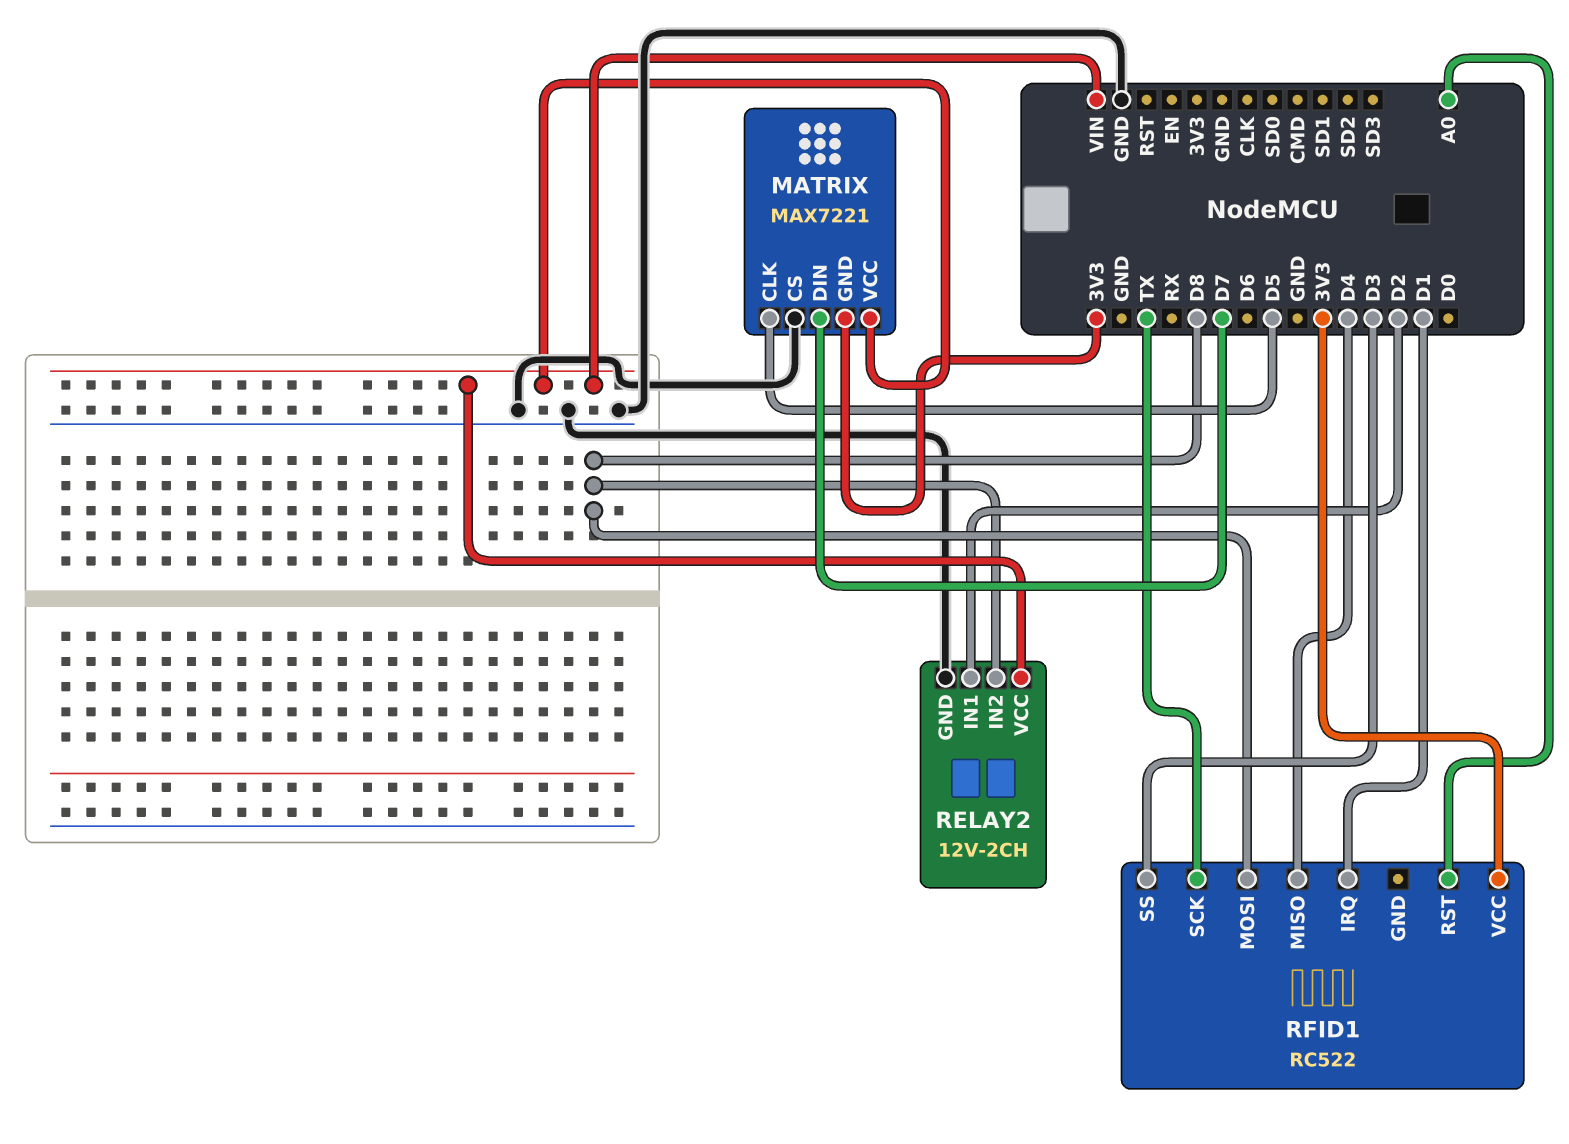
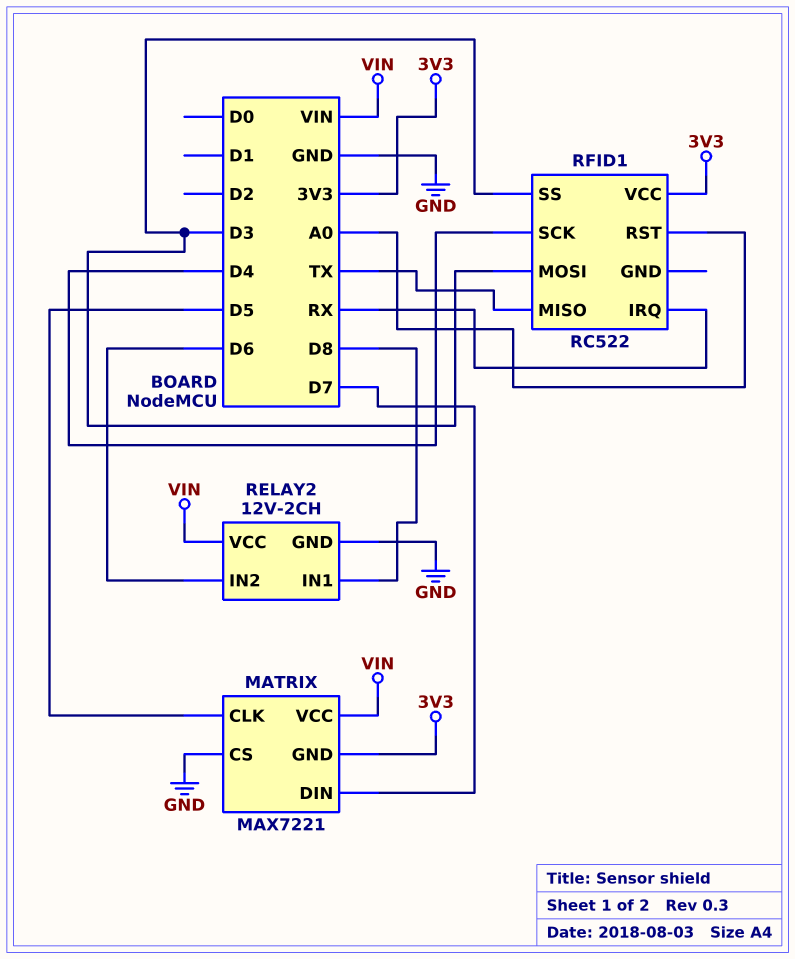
RELAY2 pin IN1: D2 -> D8
RELAY2 pin IN2: D8 -> D6
RFID1 pin IRQ: D1 -> RX
RFID1 pin MISO: D4 -> TX
RFID1 pin MOSI: D8 -> D3
RFID1 pin SCK: TX -> D4

